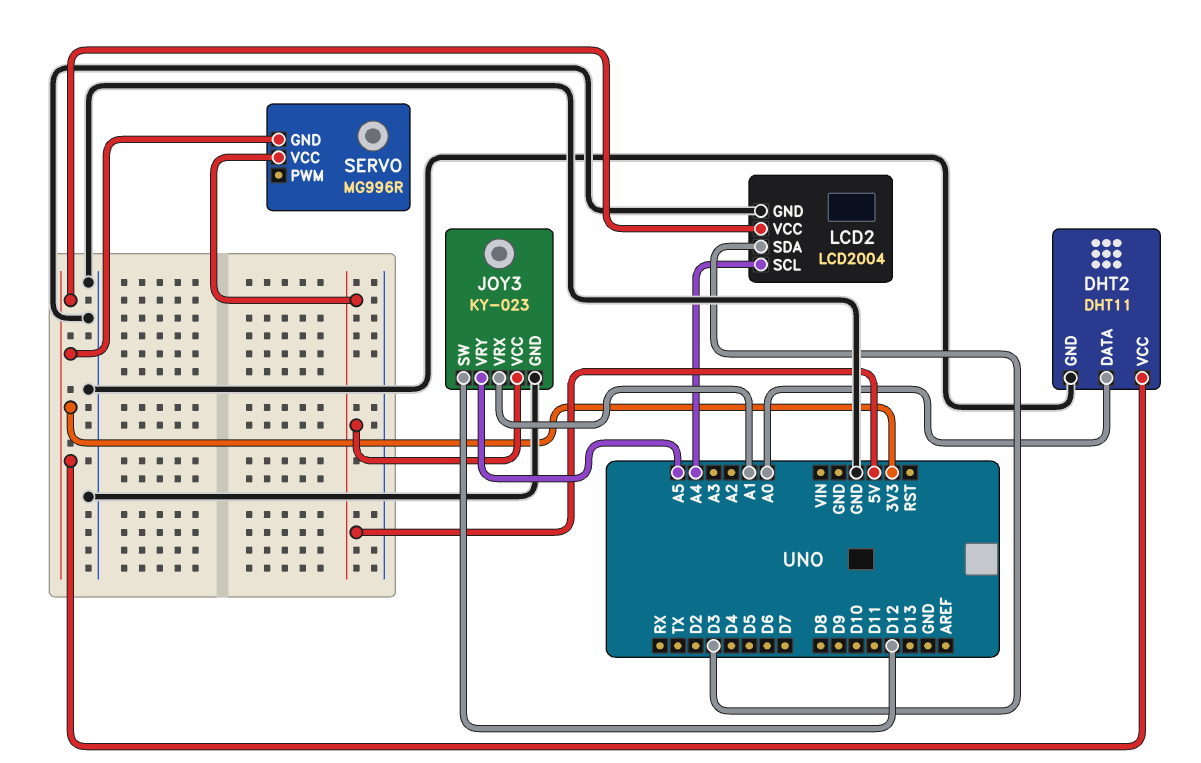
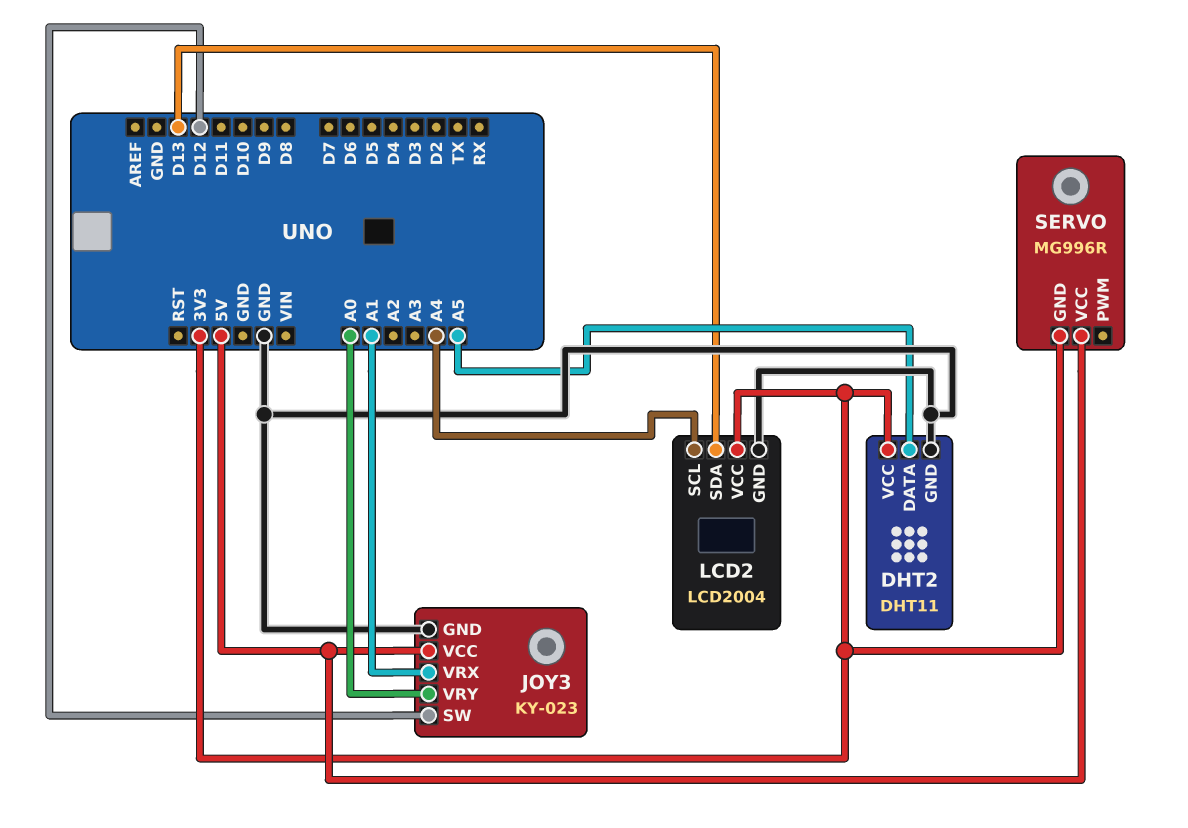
DHT2 pin DATA: A0 -> A5
JOY3 pin VRY: A5 -> A0
LCD2 pin SDA: D3 -> D13

